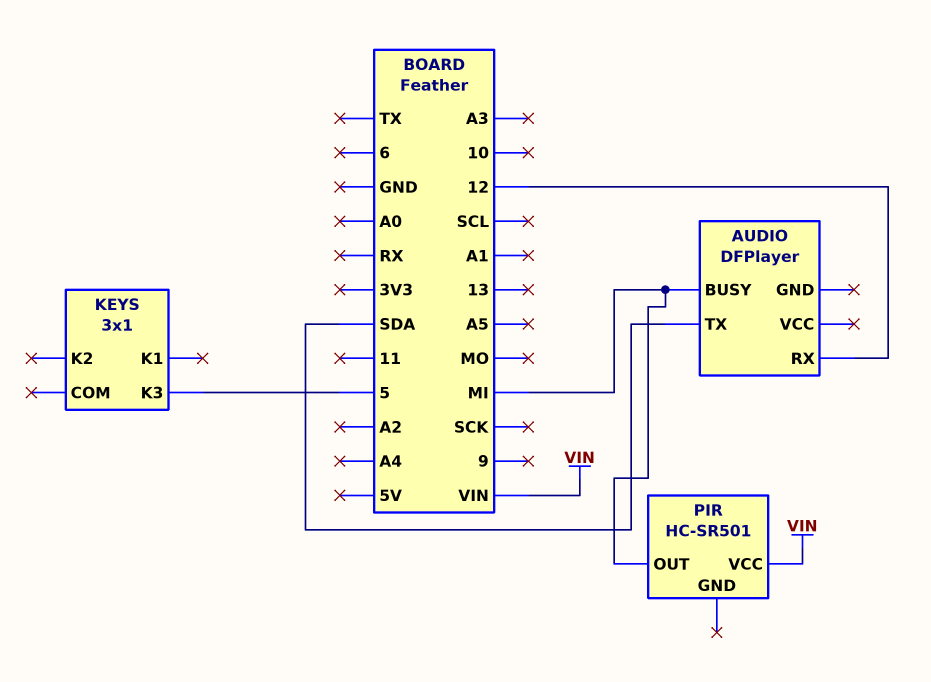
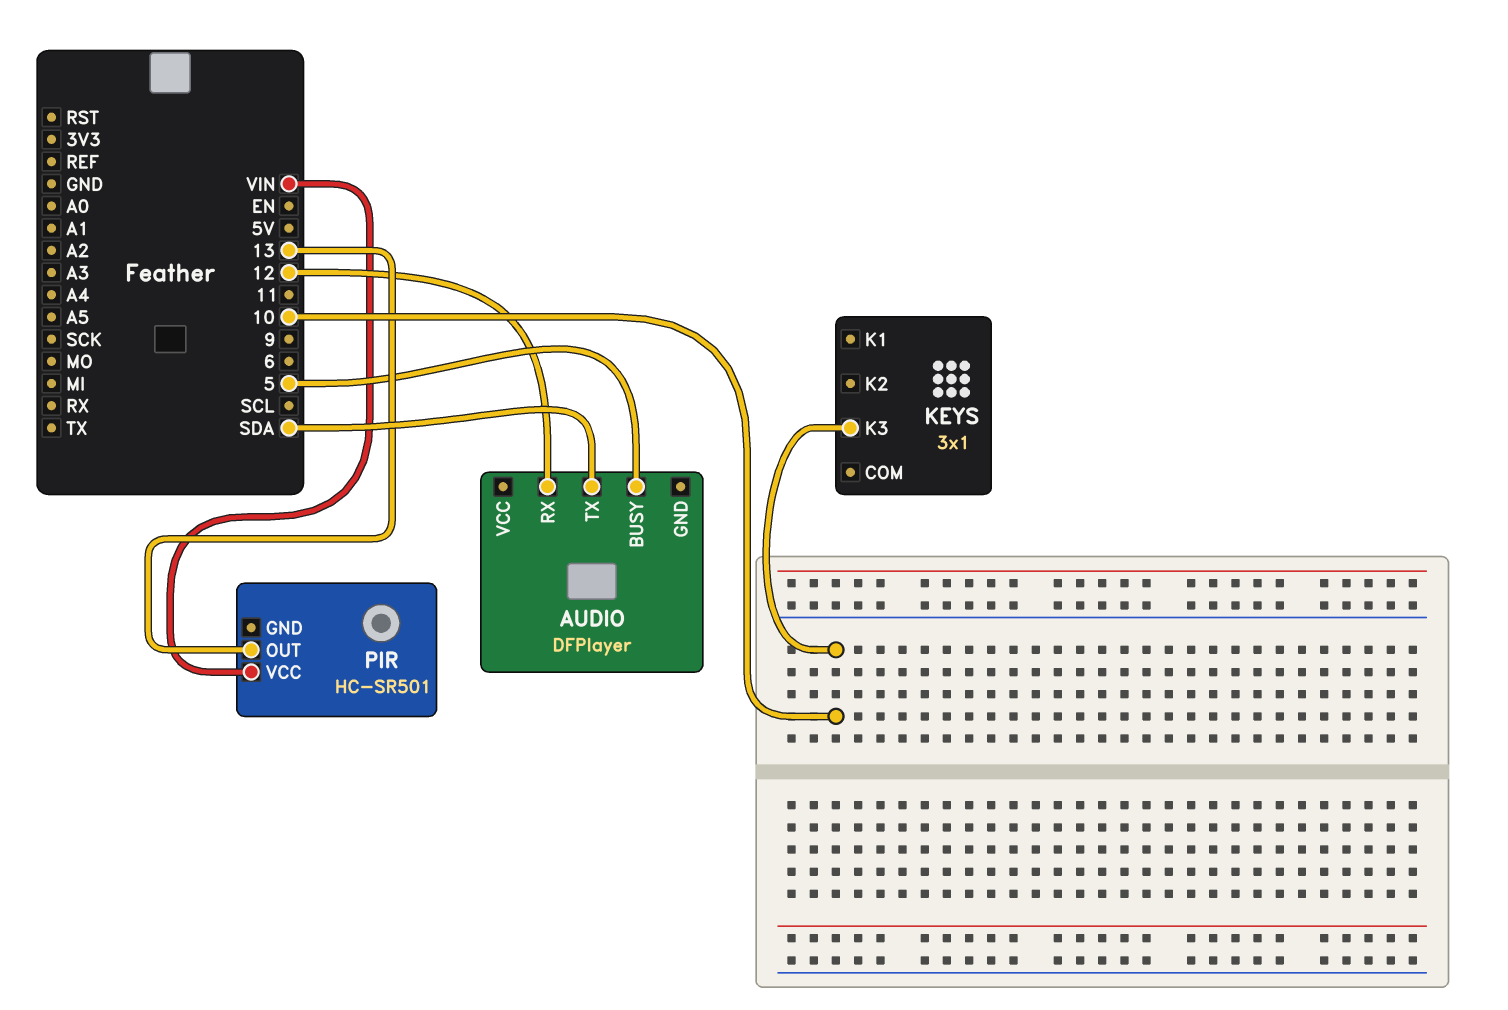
AUDIO pin BUSY: MI -> 5
KEYS pin K3: 5 -> 10
PIR pin OUT: MI -> 13

